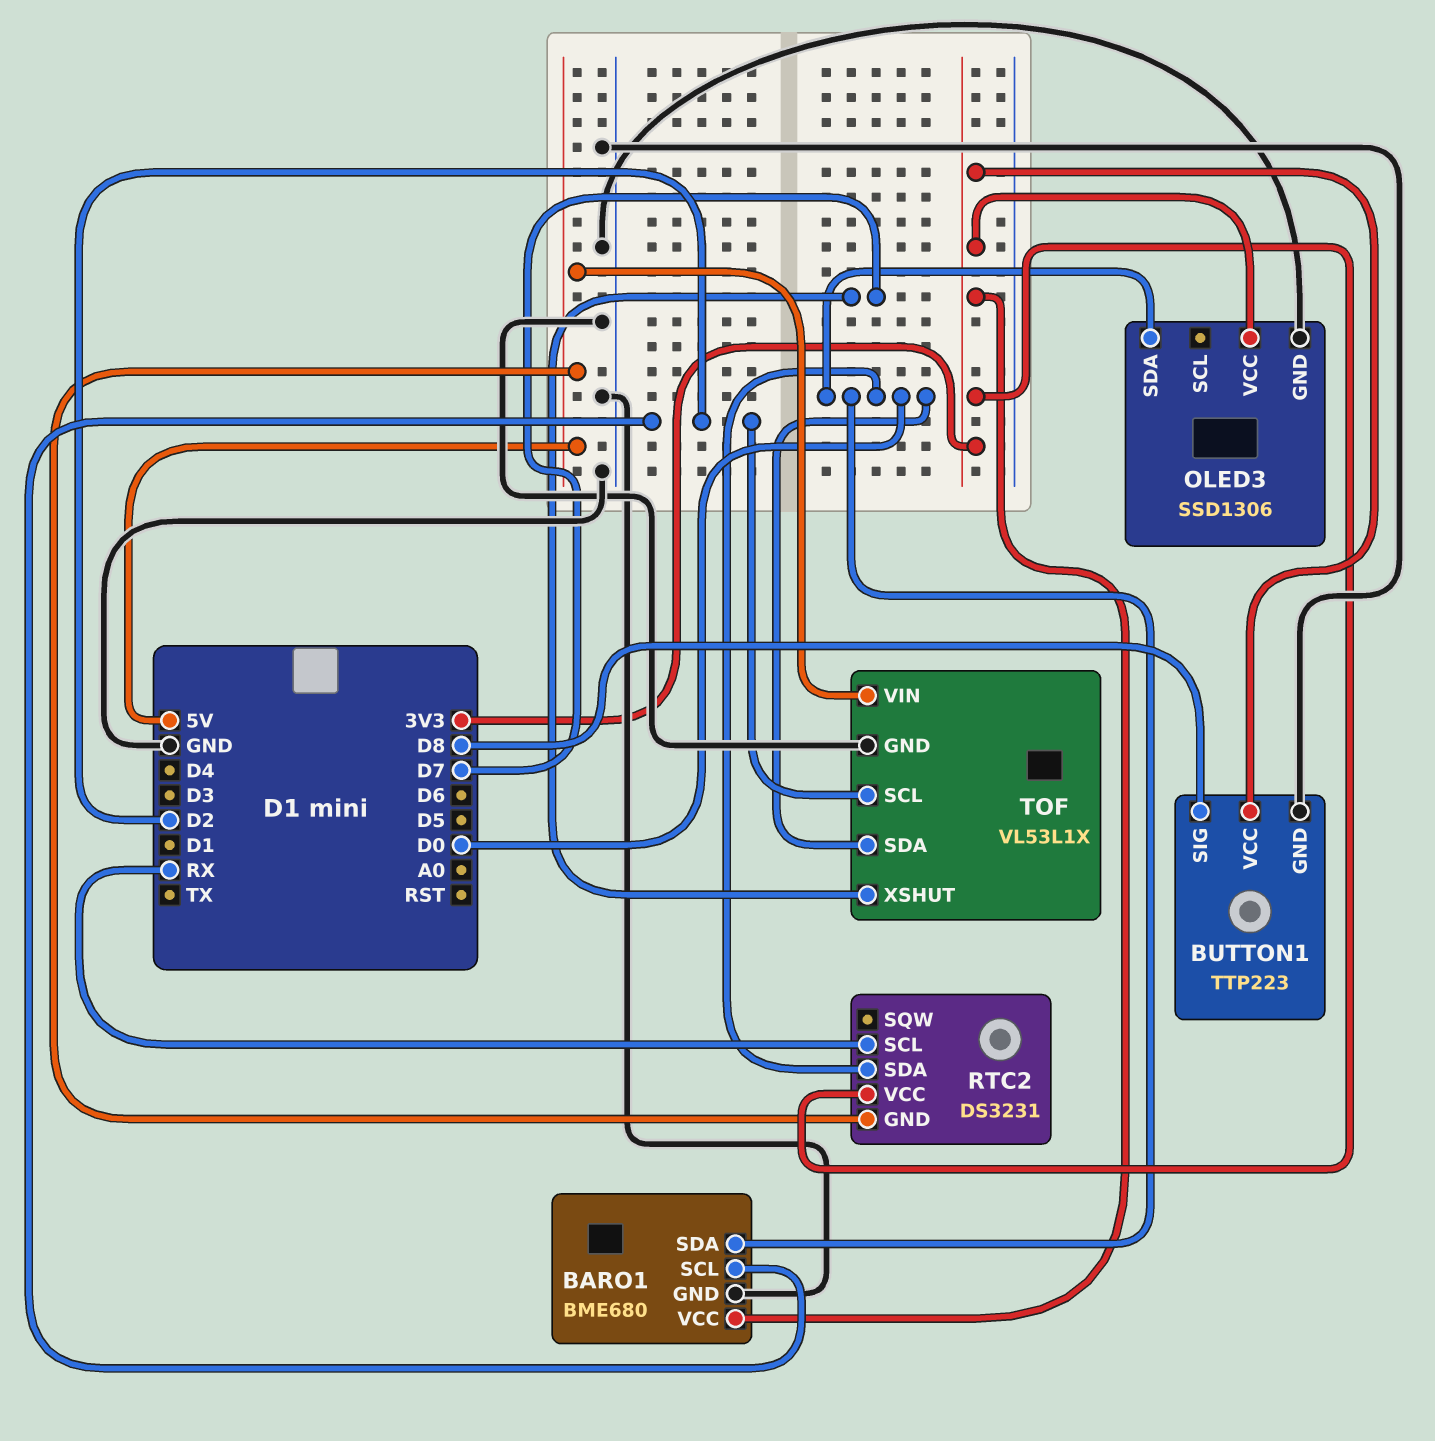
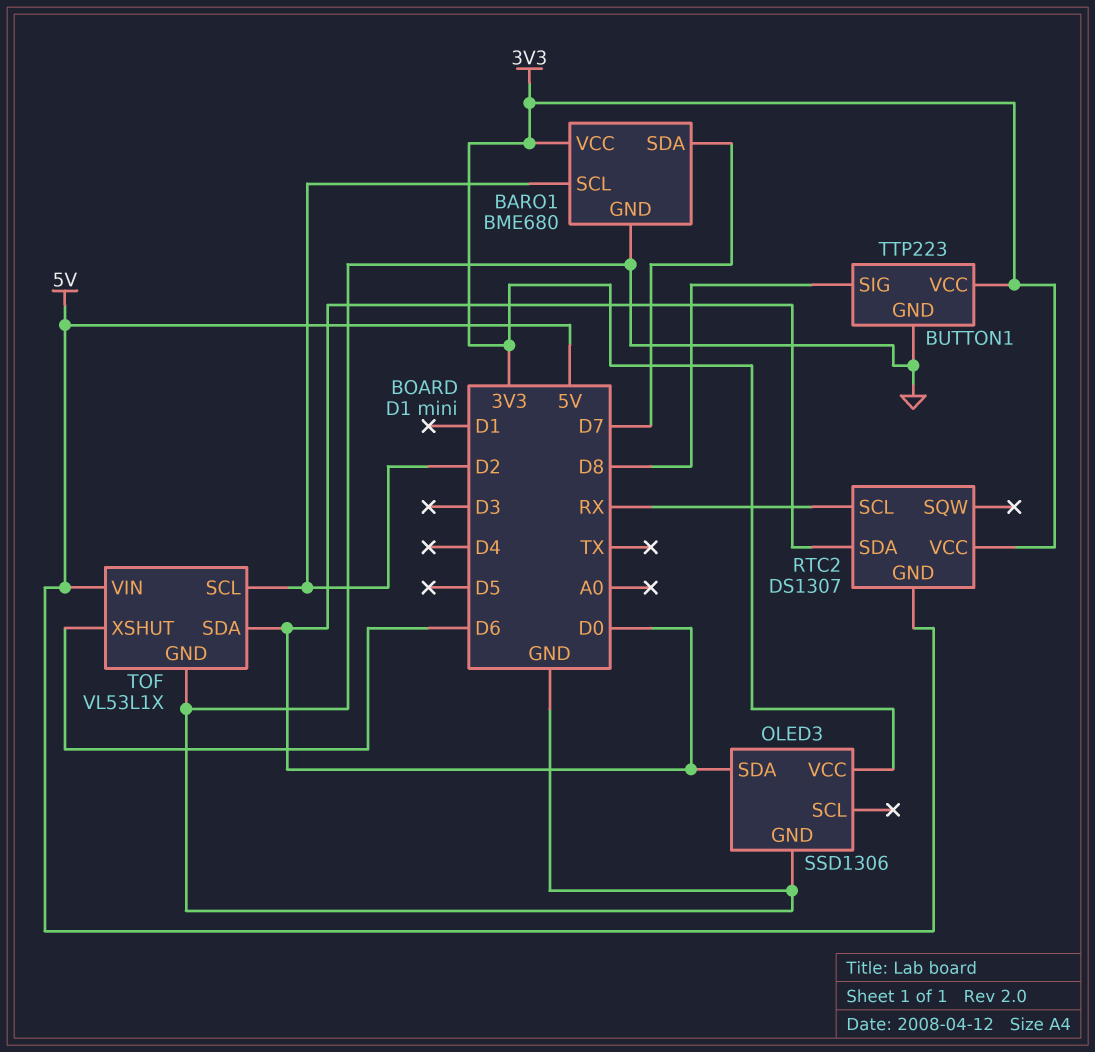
BARO1 pin SDA: D0 -> D7
RTC2: DS3231 -> DS1307
TOF pin XSHUT: D7 -> D6

